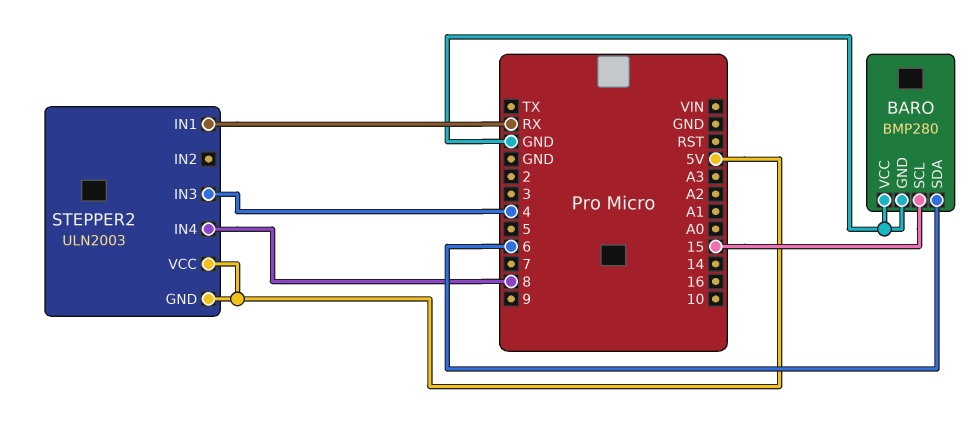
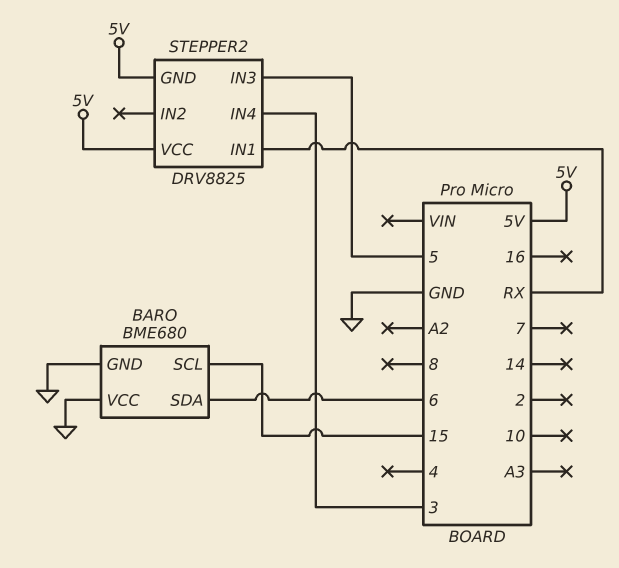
BARO: BMP280 -> BME680
STEPPER2: ULN2003 -> DRV8825
STEPPER2 pin IN3: 4 -> 5
STEPPER2 pin IN4: 8 -> 3

